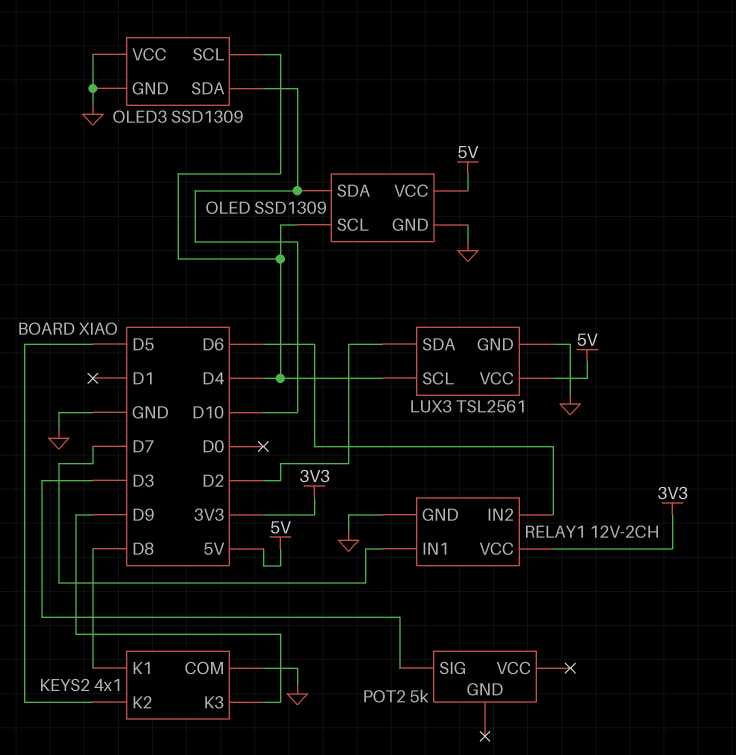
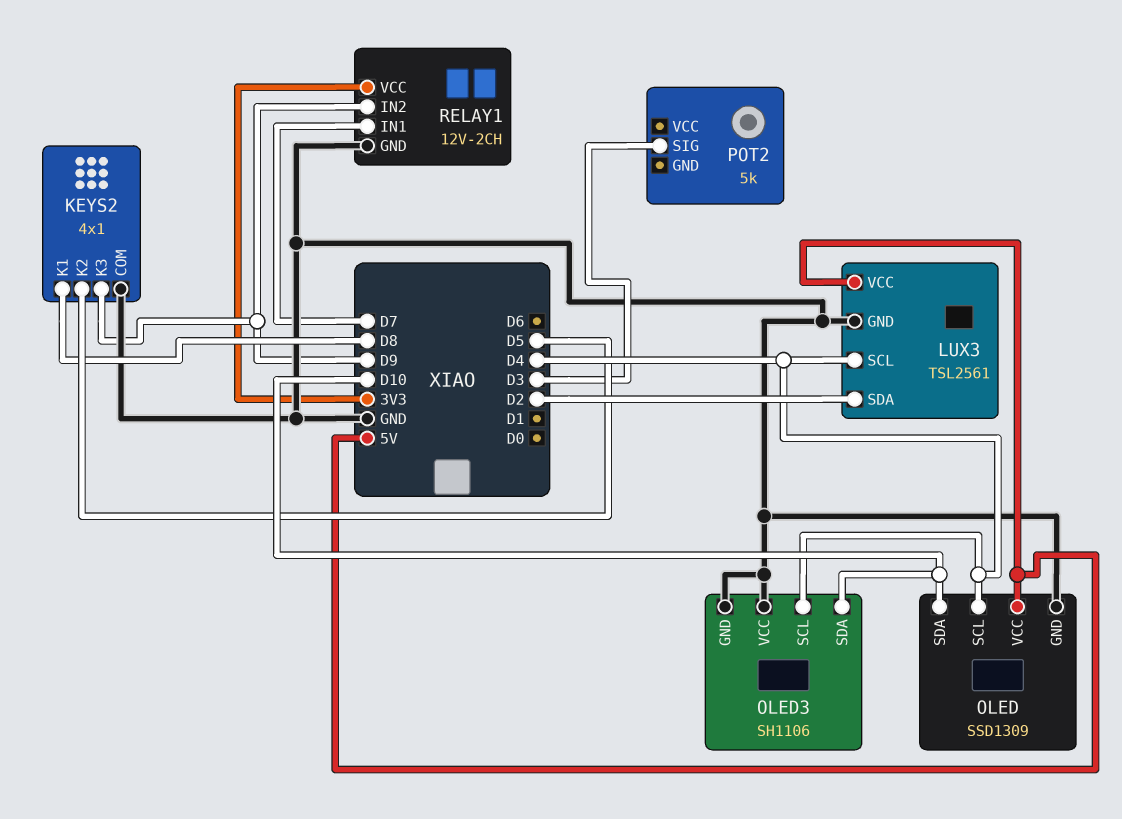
OLED3: SSD1309 -> SH1106
RELAY1 pin IN2: D6 -> D9

